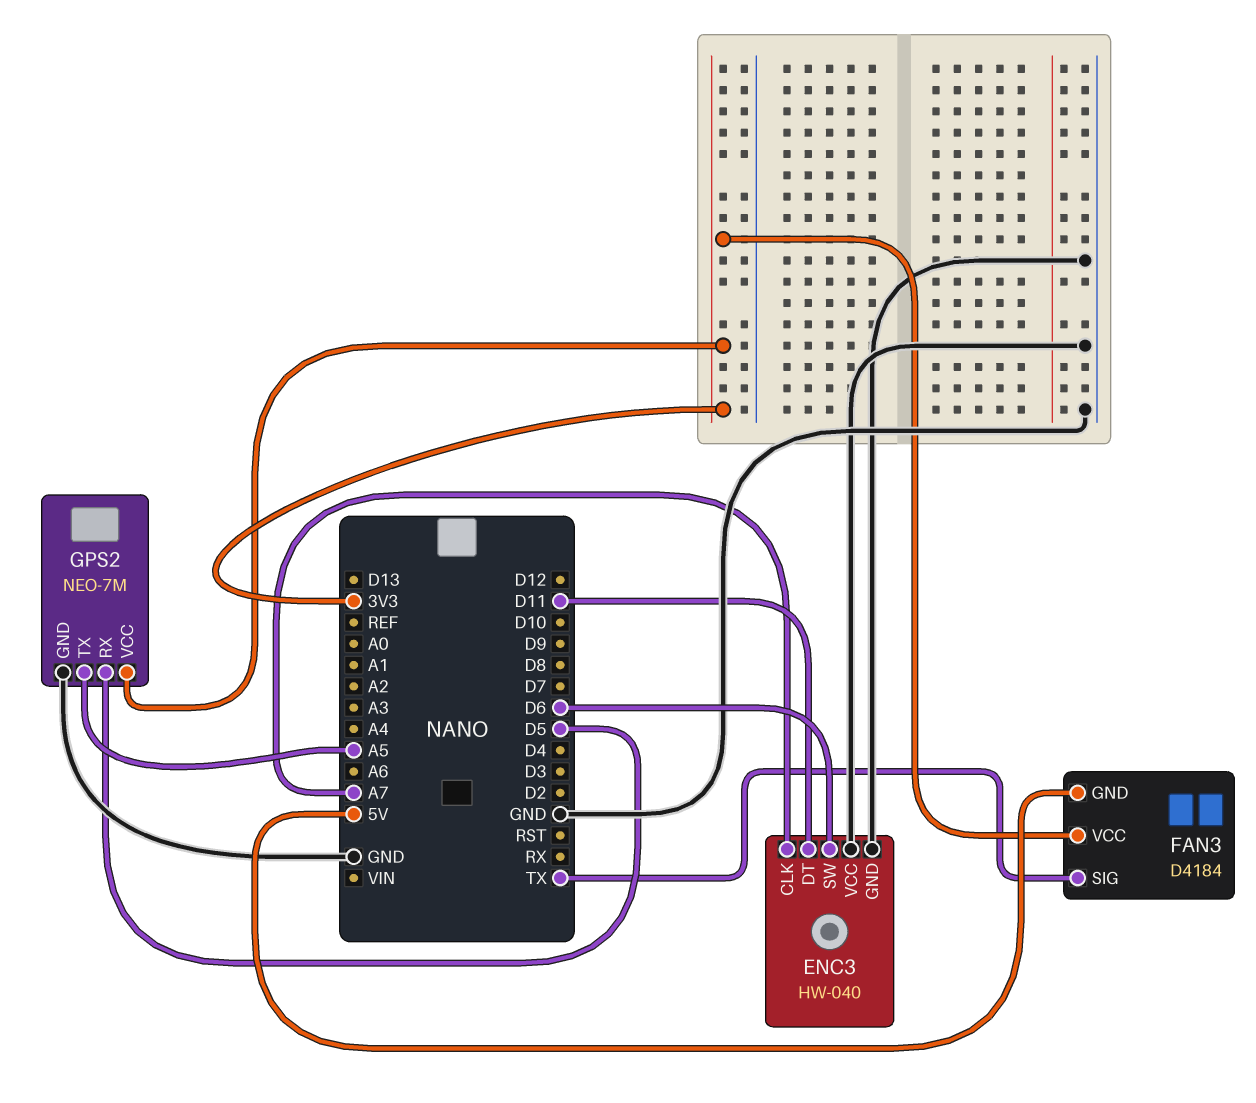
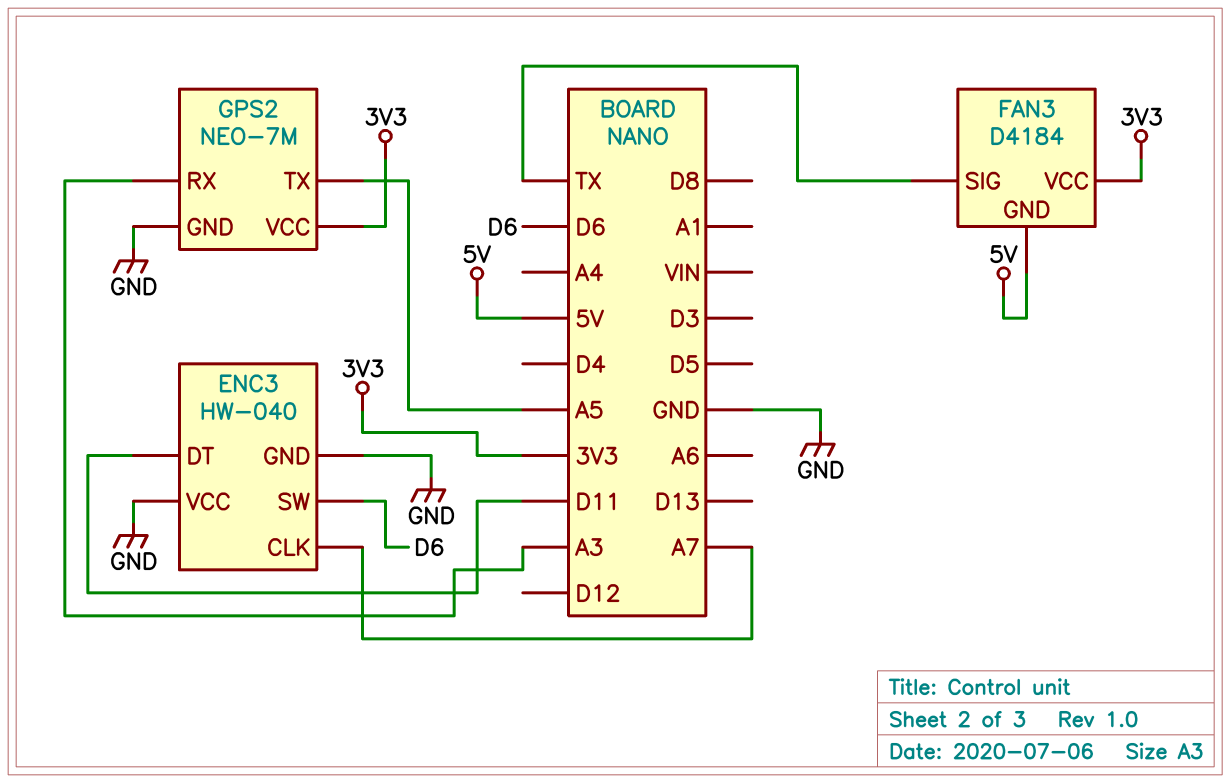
GPS2 pin RX: D5 -> A3

